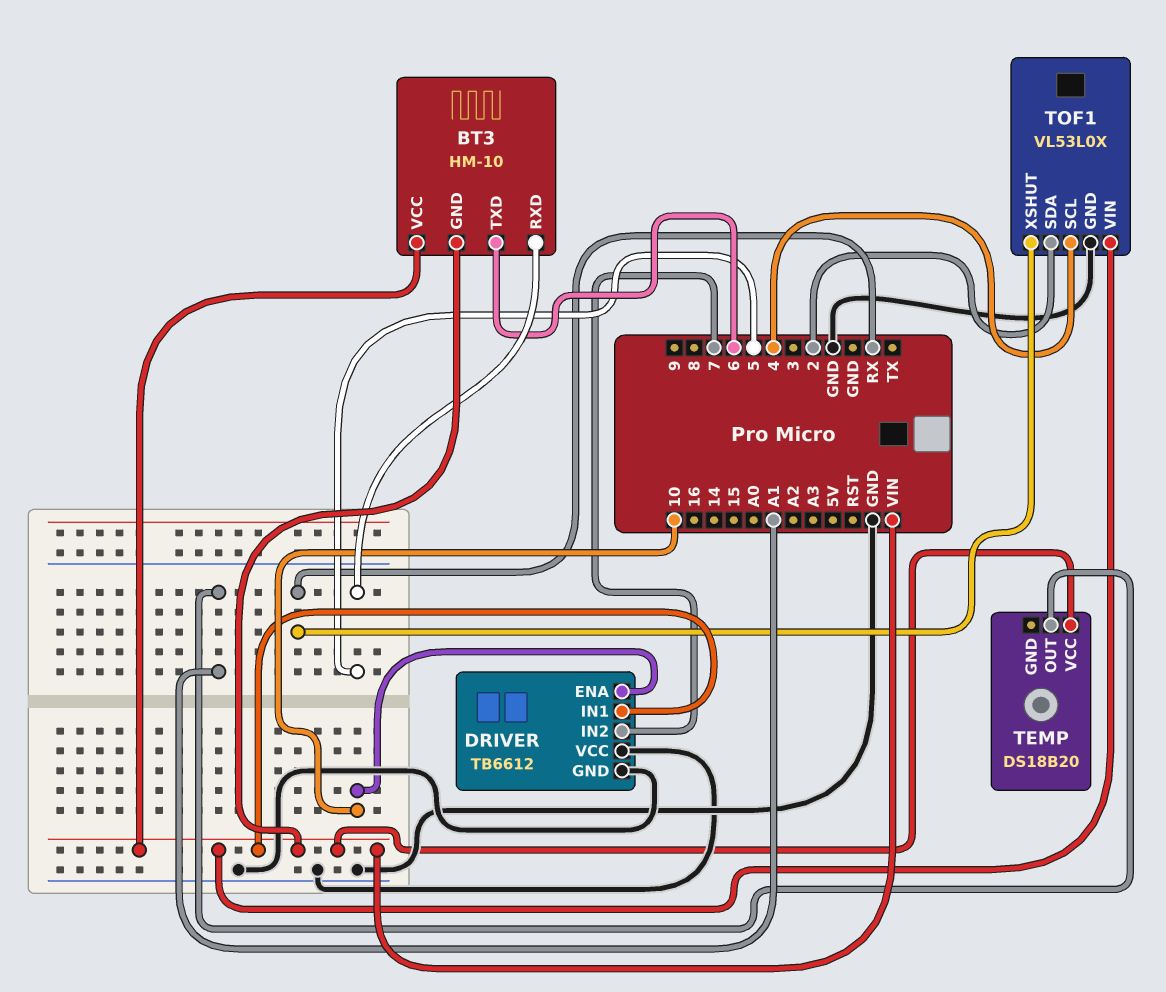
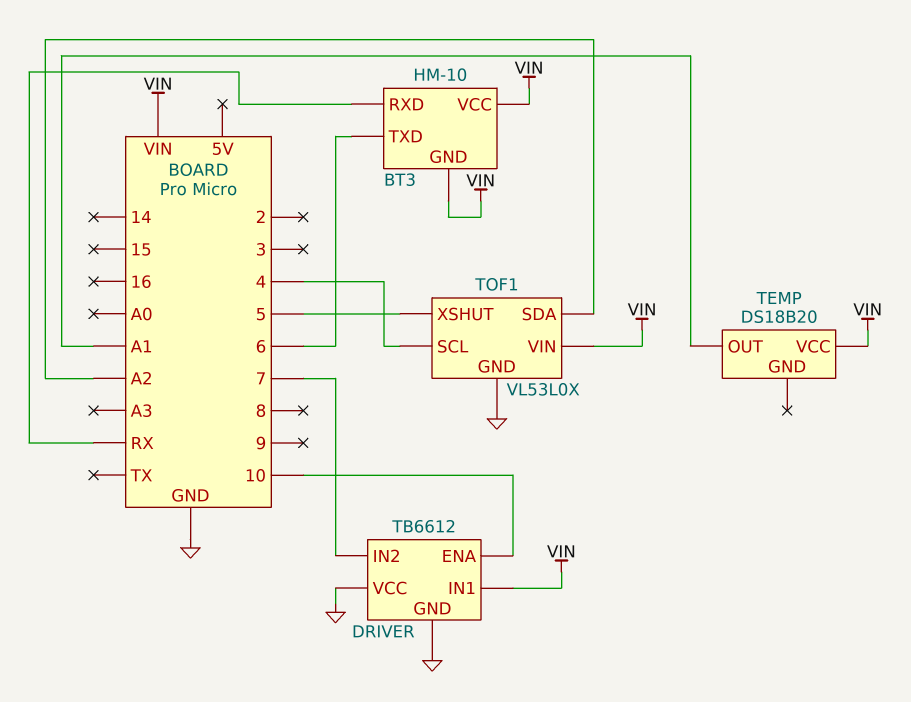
BT3 pin RXD: 5 -> RX
TOF1 pin SDA: 2 -> A2
TOF1 pin XSHUT: RX -> 5

